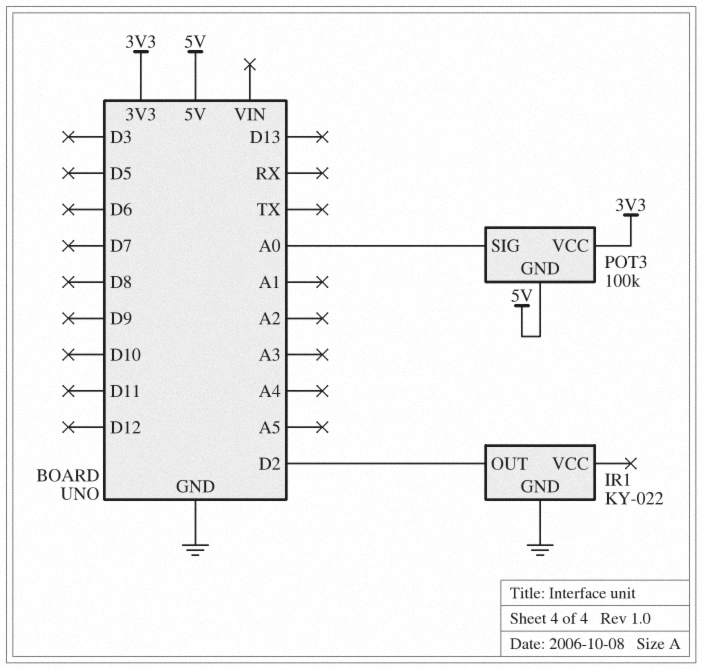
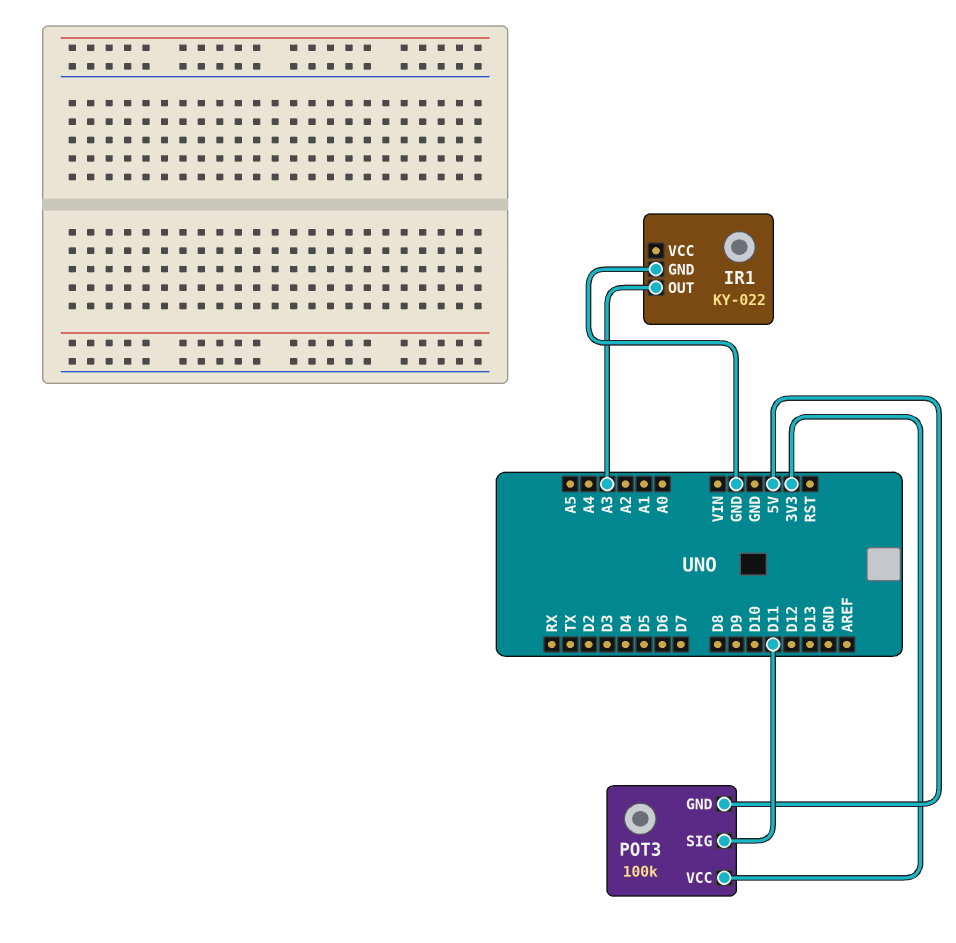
IR1 pin OUT: D2 -> A3
POT3 pin SIG: A0 -> D11

